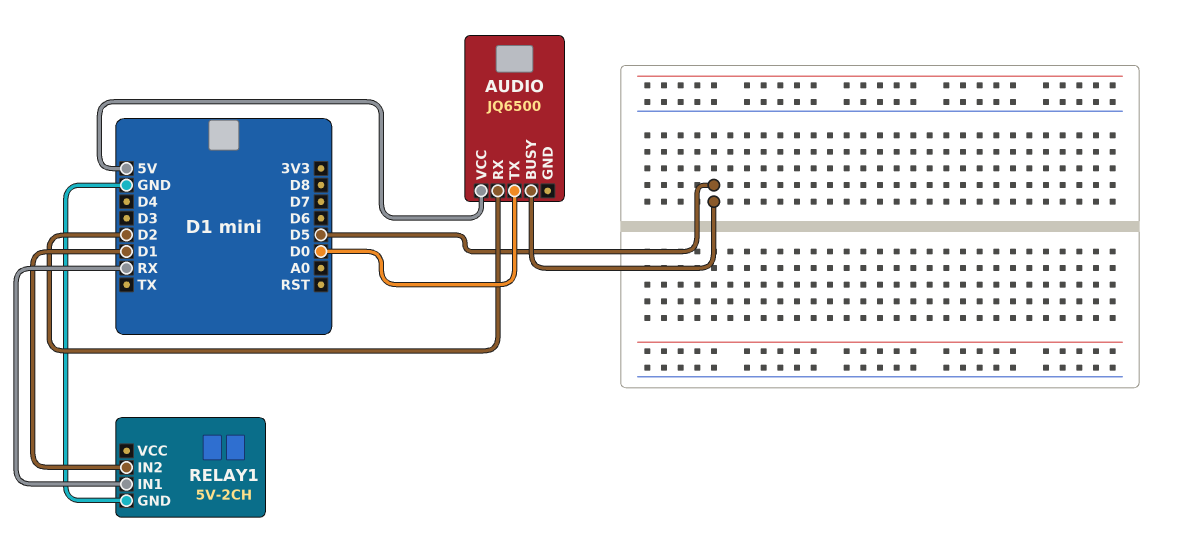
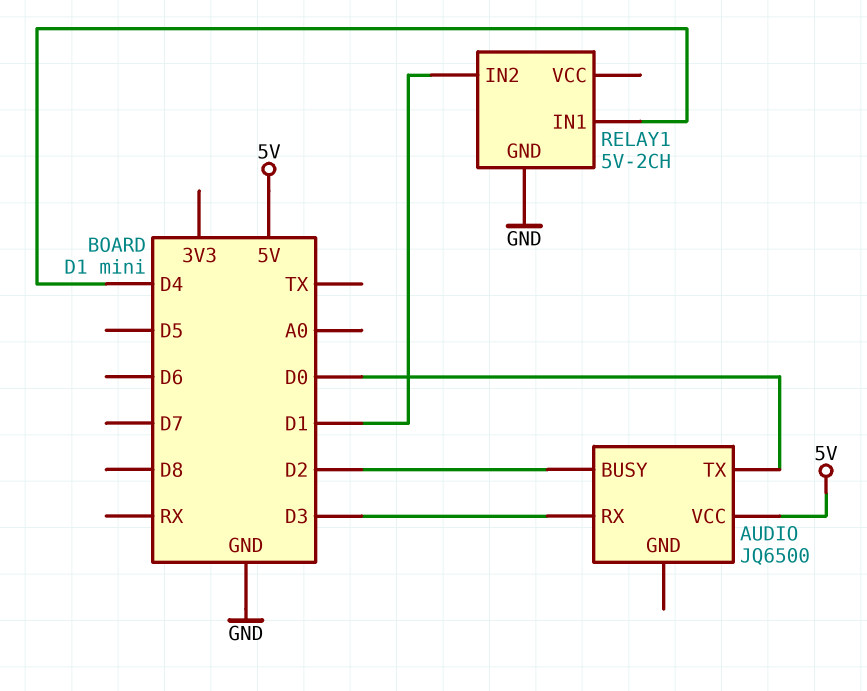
AUDIO pin BUSY: D5 -> D2
AUDIO pin RX: D2 -> D3
RELAY1 pin IN1: RX -> D4

